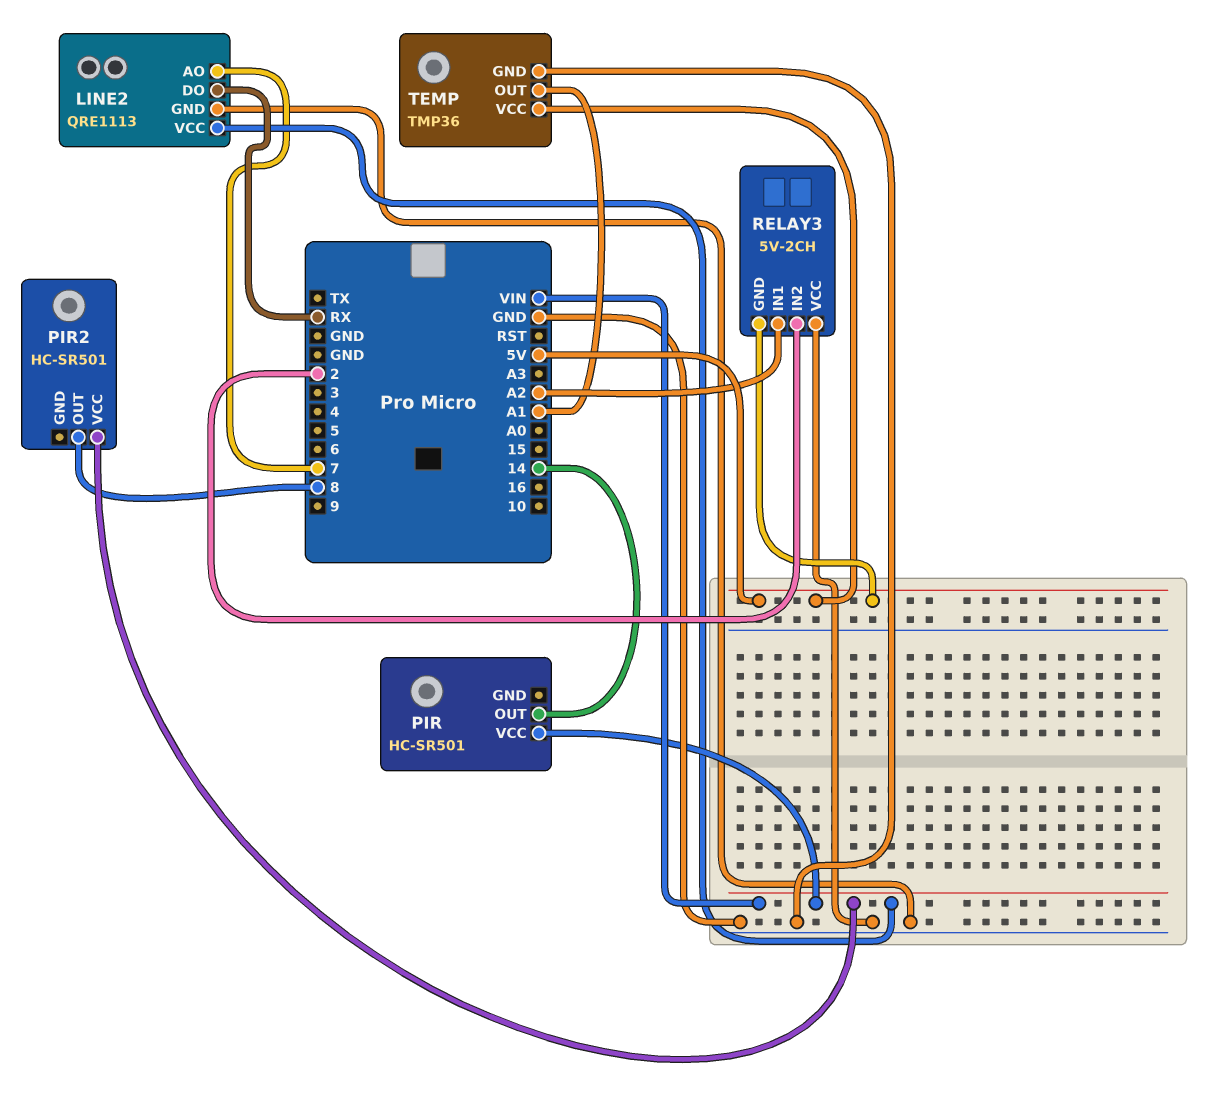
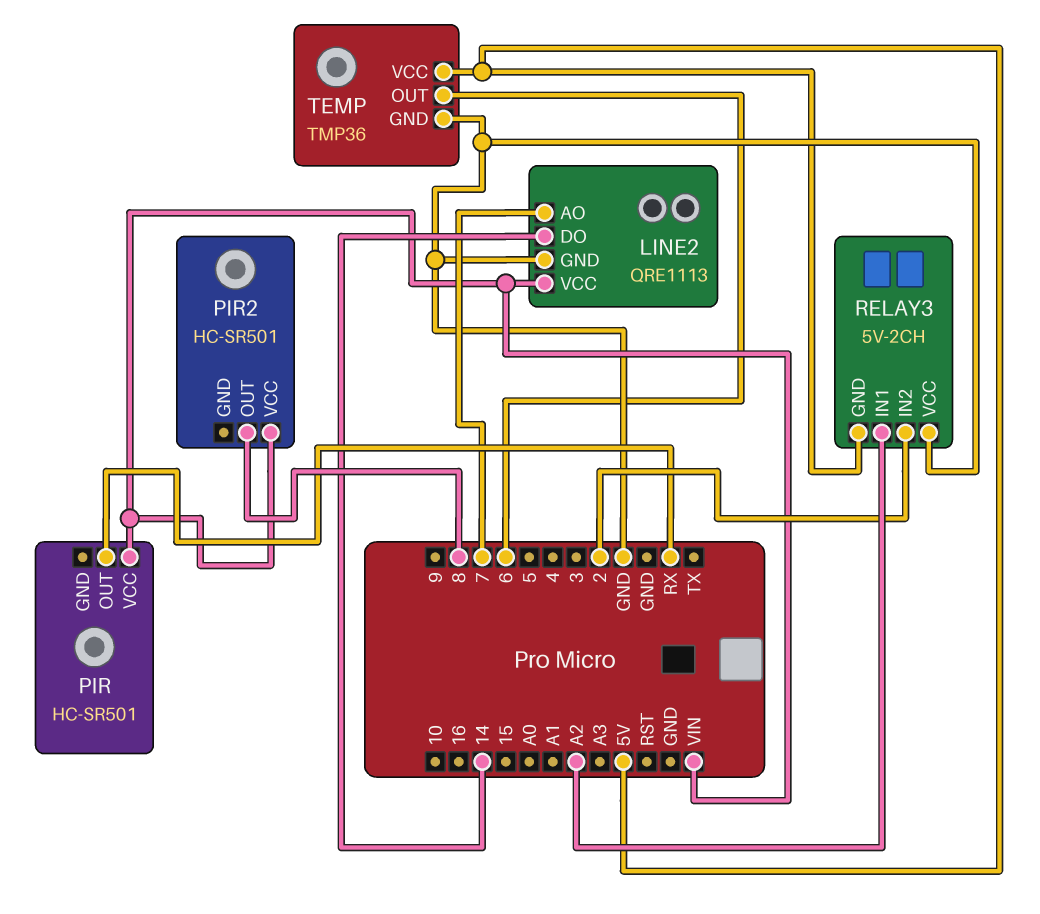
LINE2 pin DO: RX -> 14
PIR pin OUT: 14 -> RX
TEMP pin OUT: A1 -> 6

